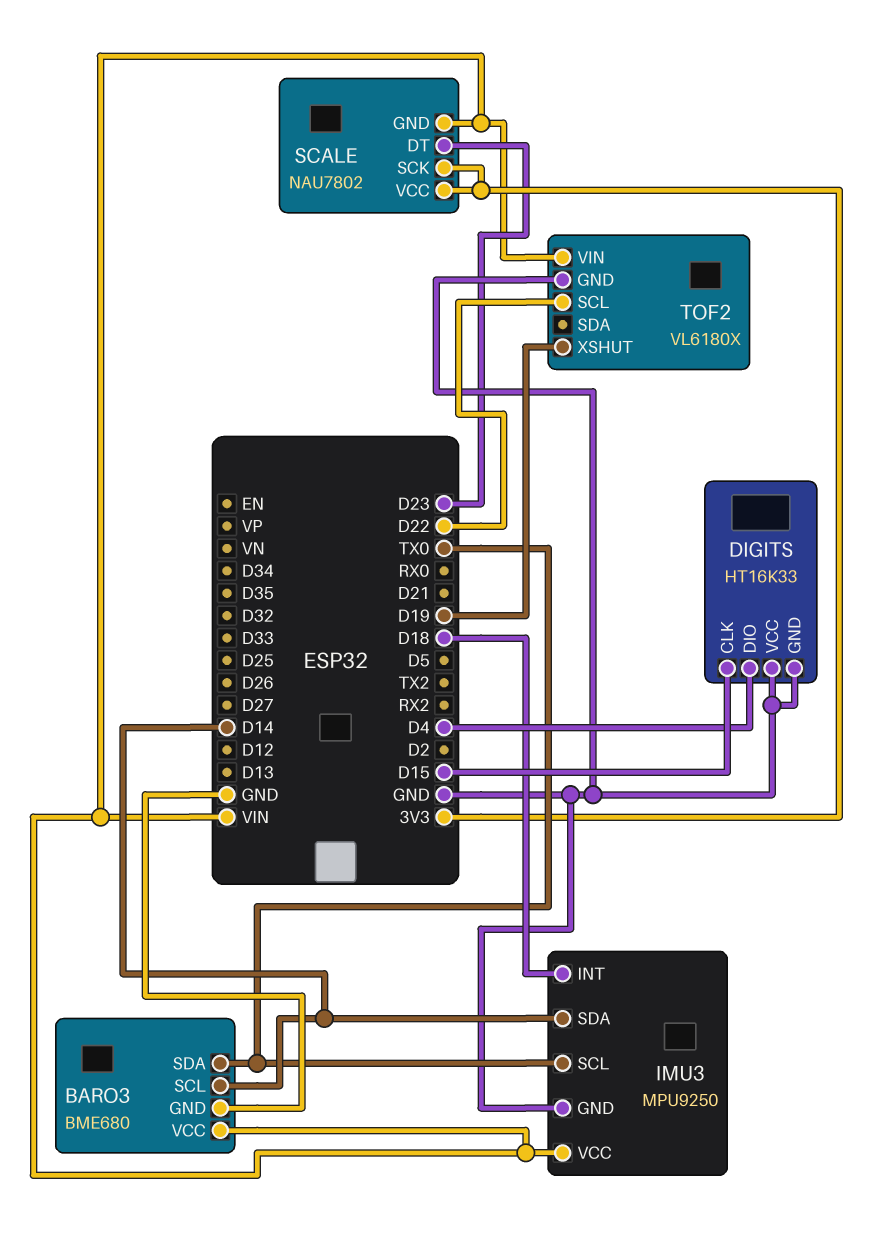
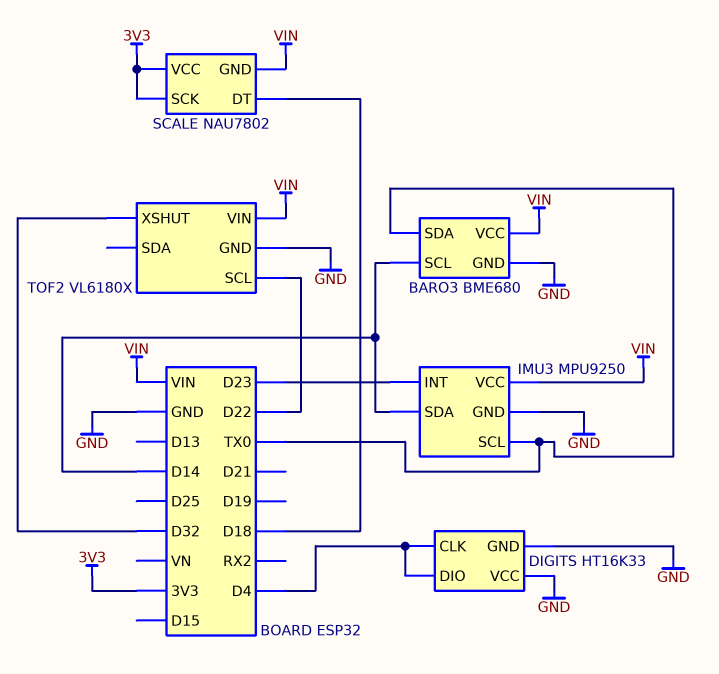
DIGITS pin CLK: D15 -> D4
IMU3 pin INT: D18 -> D23
SCALE pin DT: D23 -> D18
TOF2 pin XSHUT: D19 -> D32

